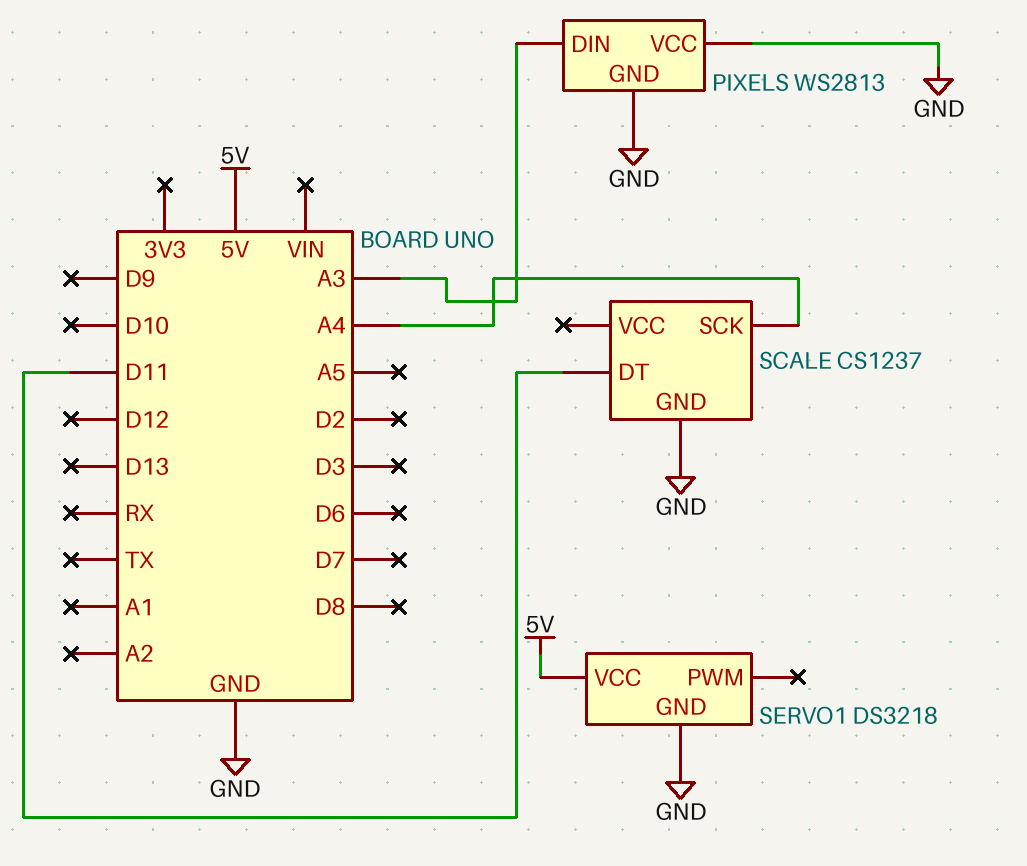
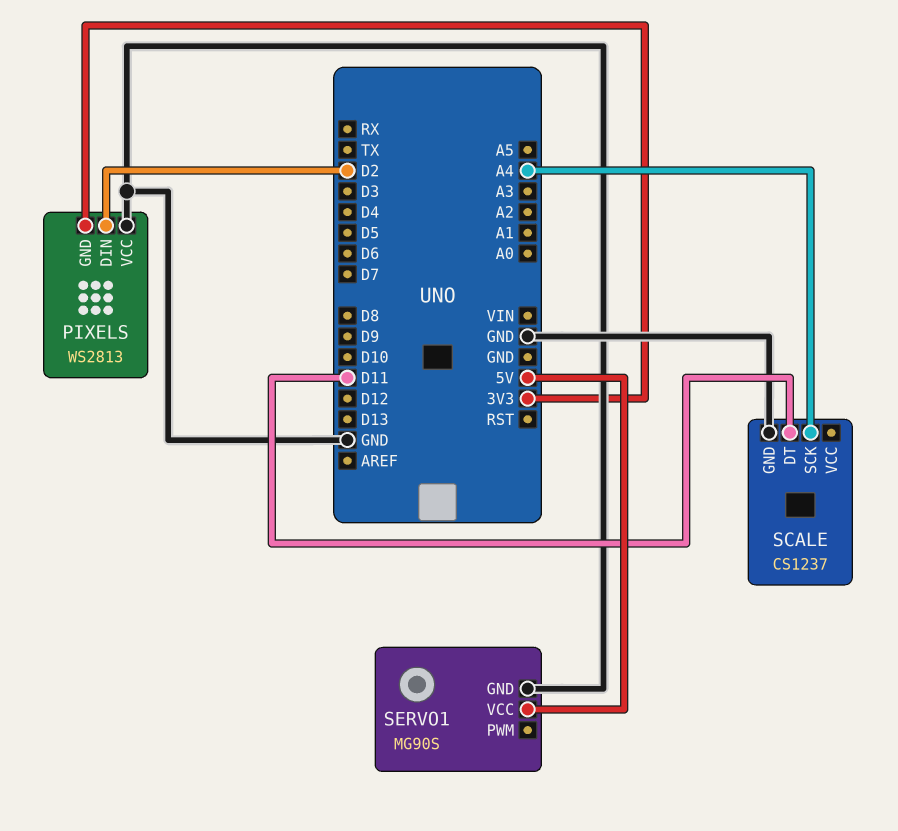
PIXELS pin DIN: A3 -> D2
PIXELS pin GND: GND -> 3V3
SERVO1: DS3218 -> MG90S

